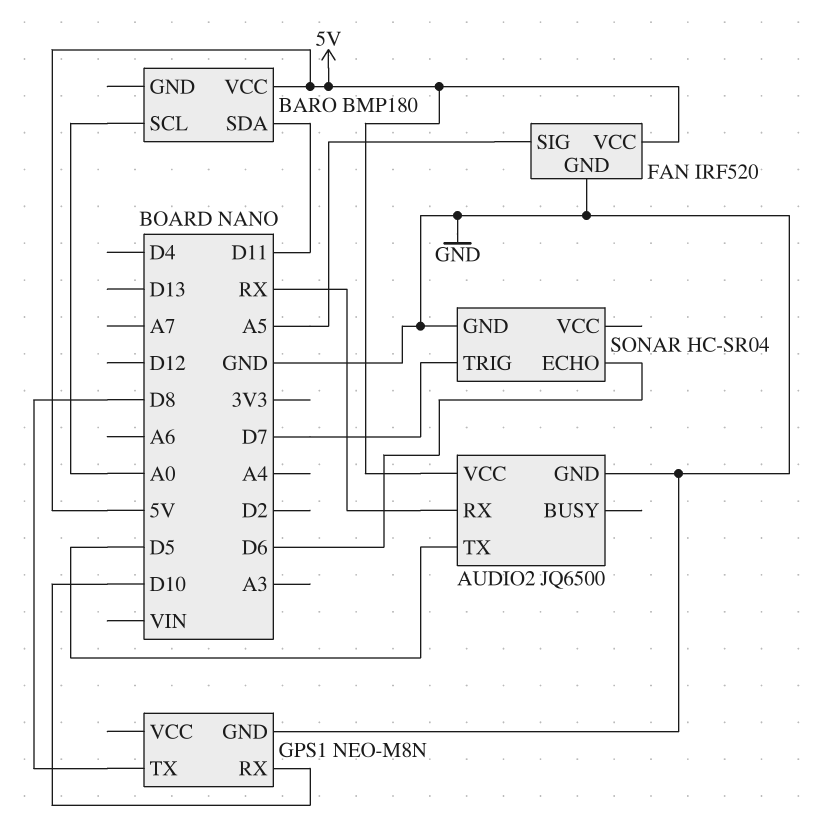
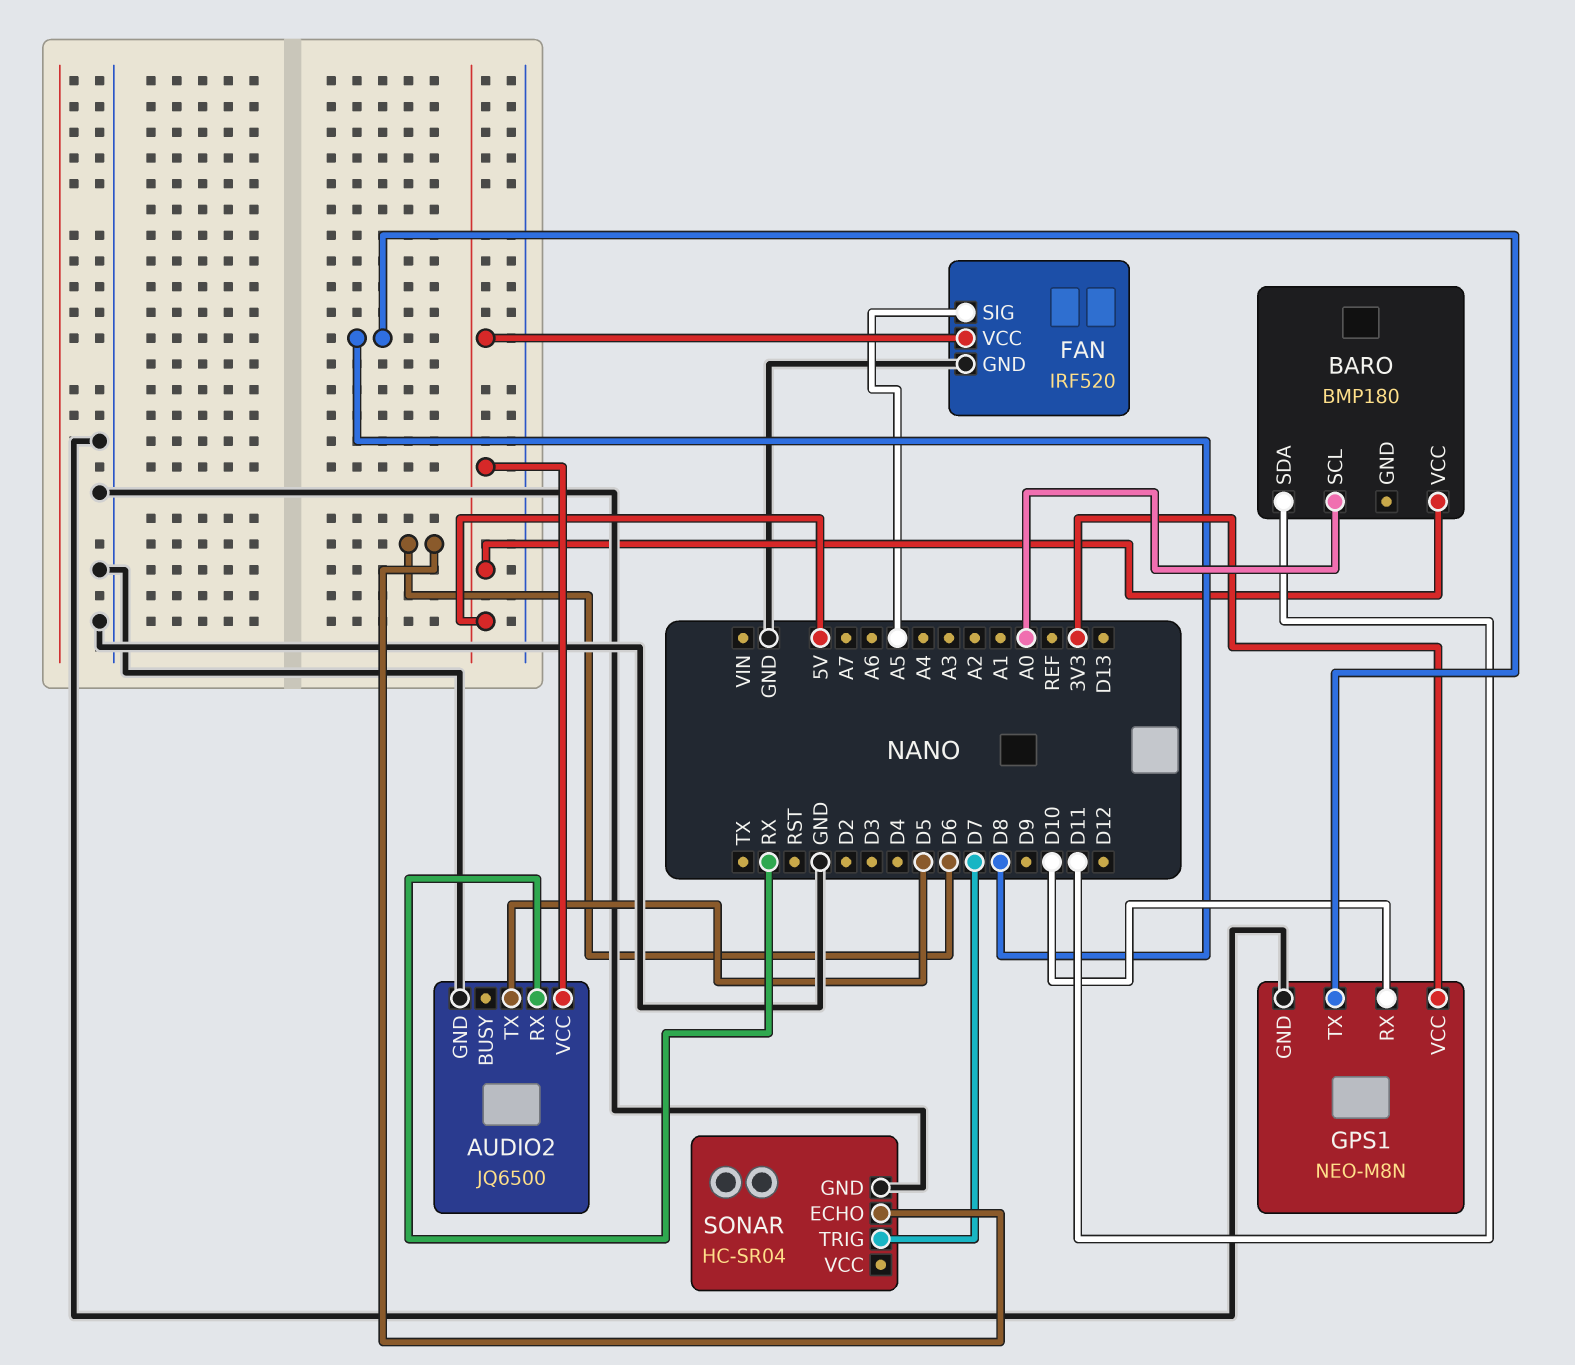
GPS1 pin VCC: none -> 3V3

